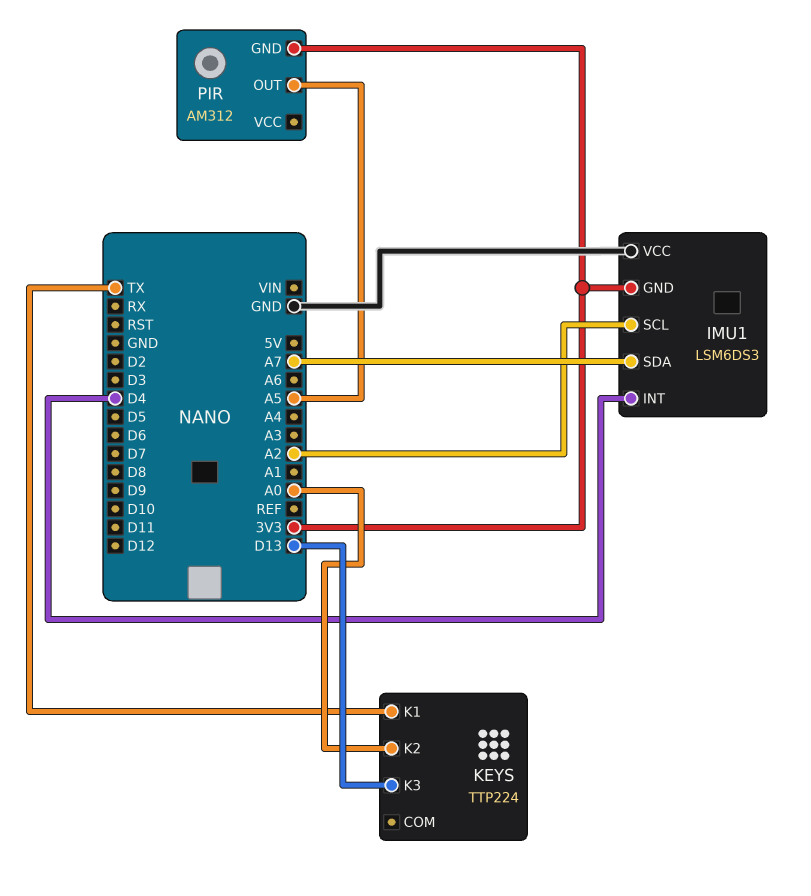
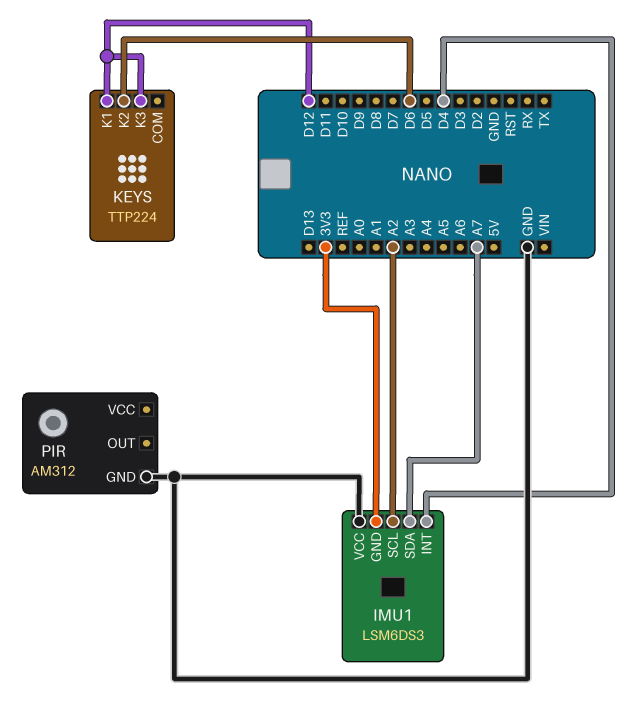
KEYS pin K1: TX -> D12
KEYS pin K2: A0 -> D6
KEYS pin K3: D13 -> D12
PIR pin GND: 3V3 -> GND
PIR pin OUT: A5 -> none

